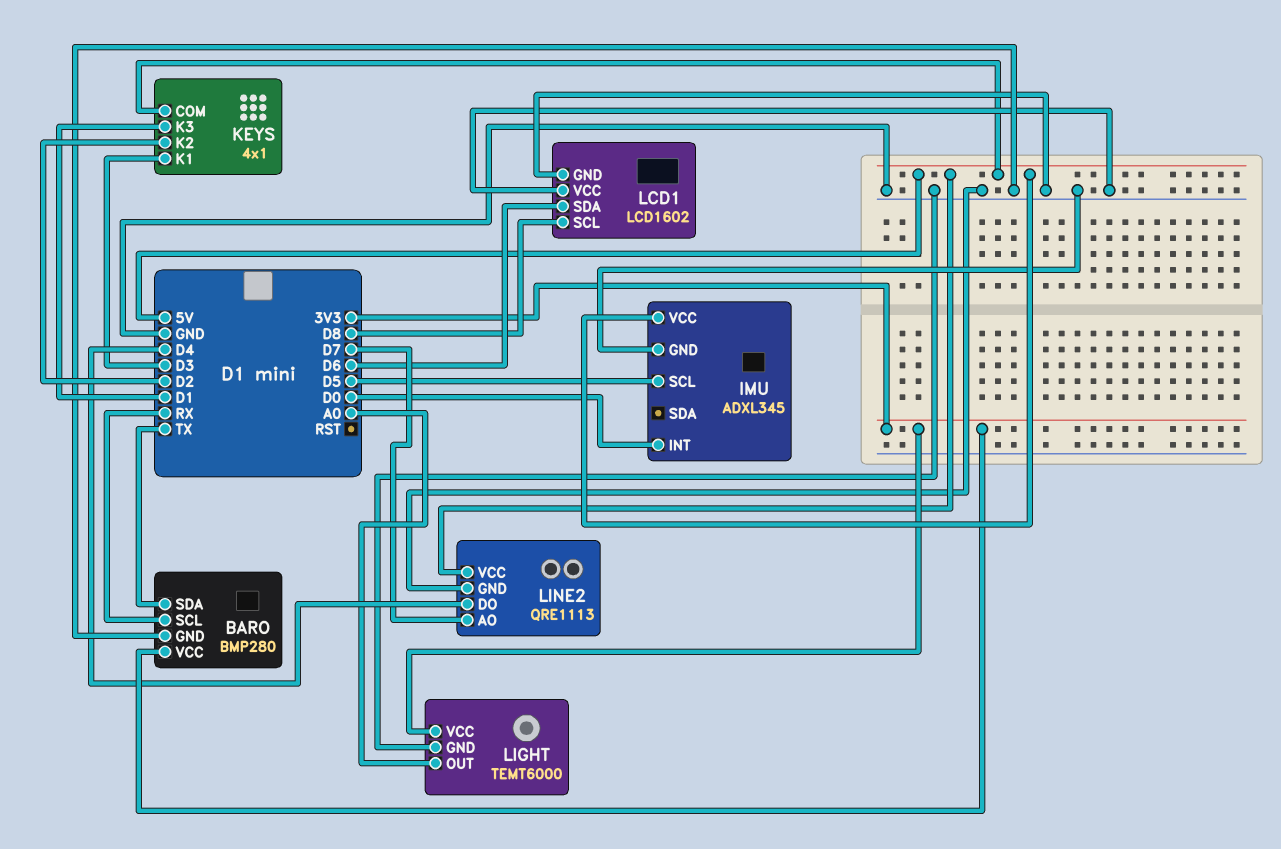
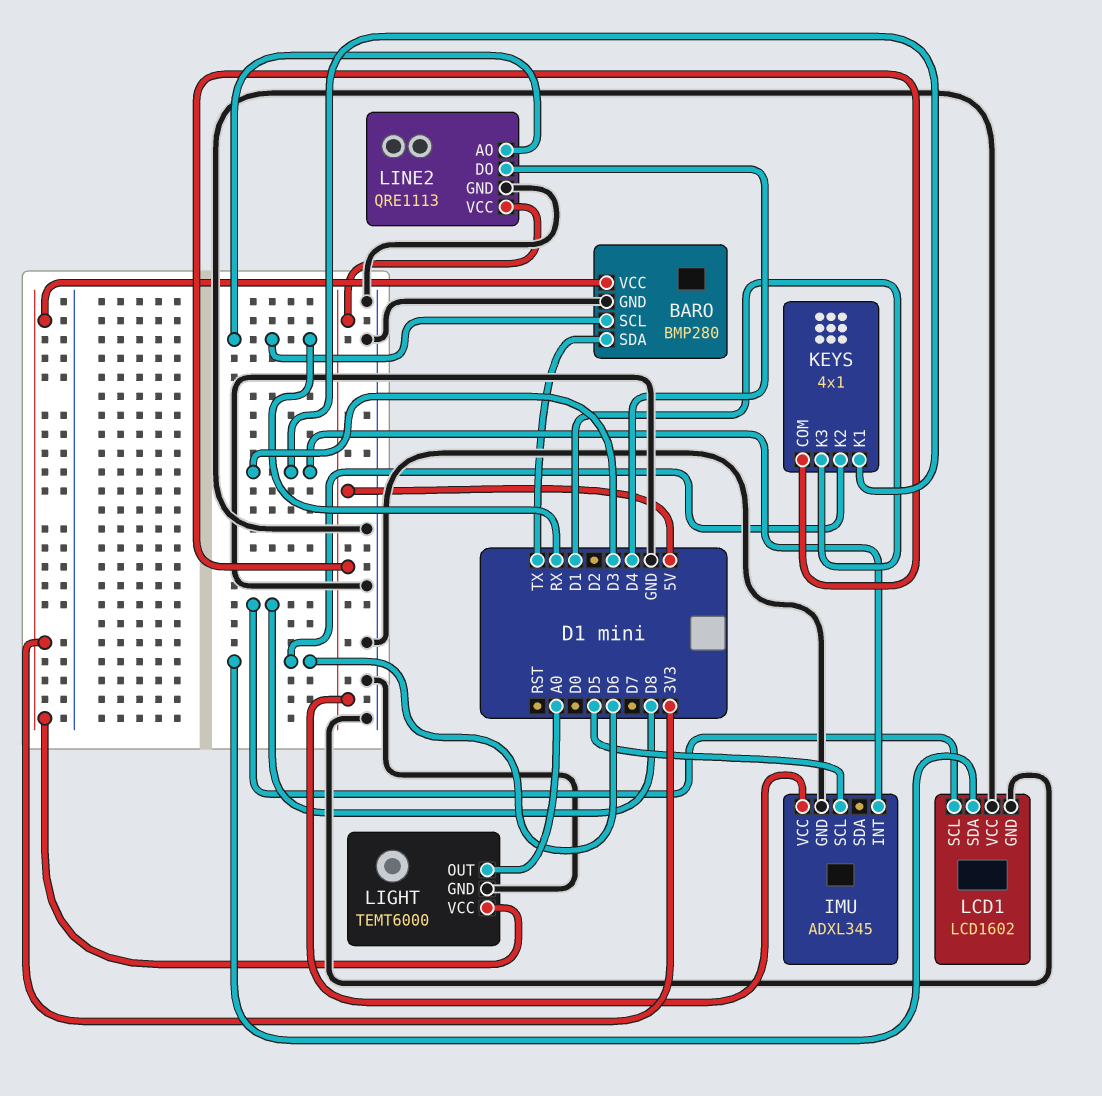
IMU pin INT: D0 -> D3
KEYS pin K2: D2 -> D6
LINE2 pin AO: D7 -> RX

